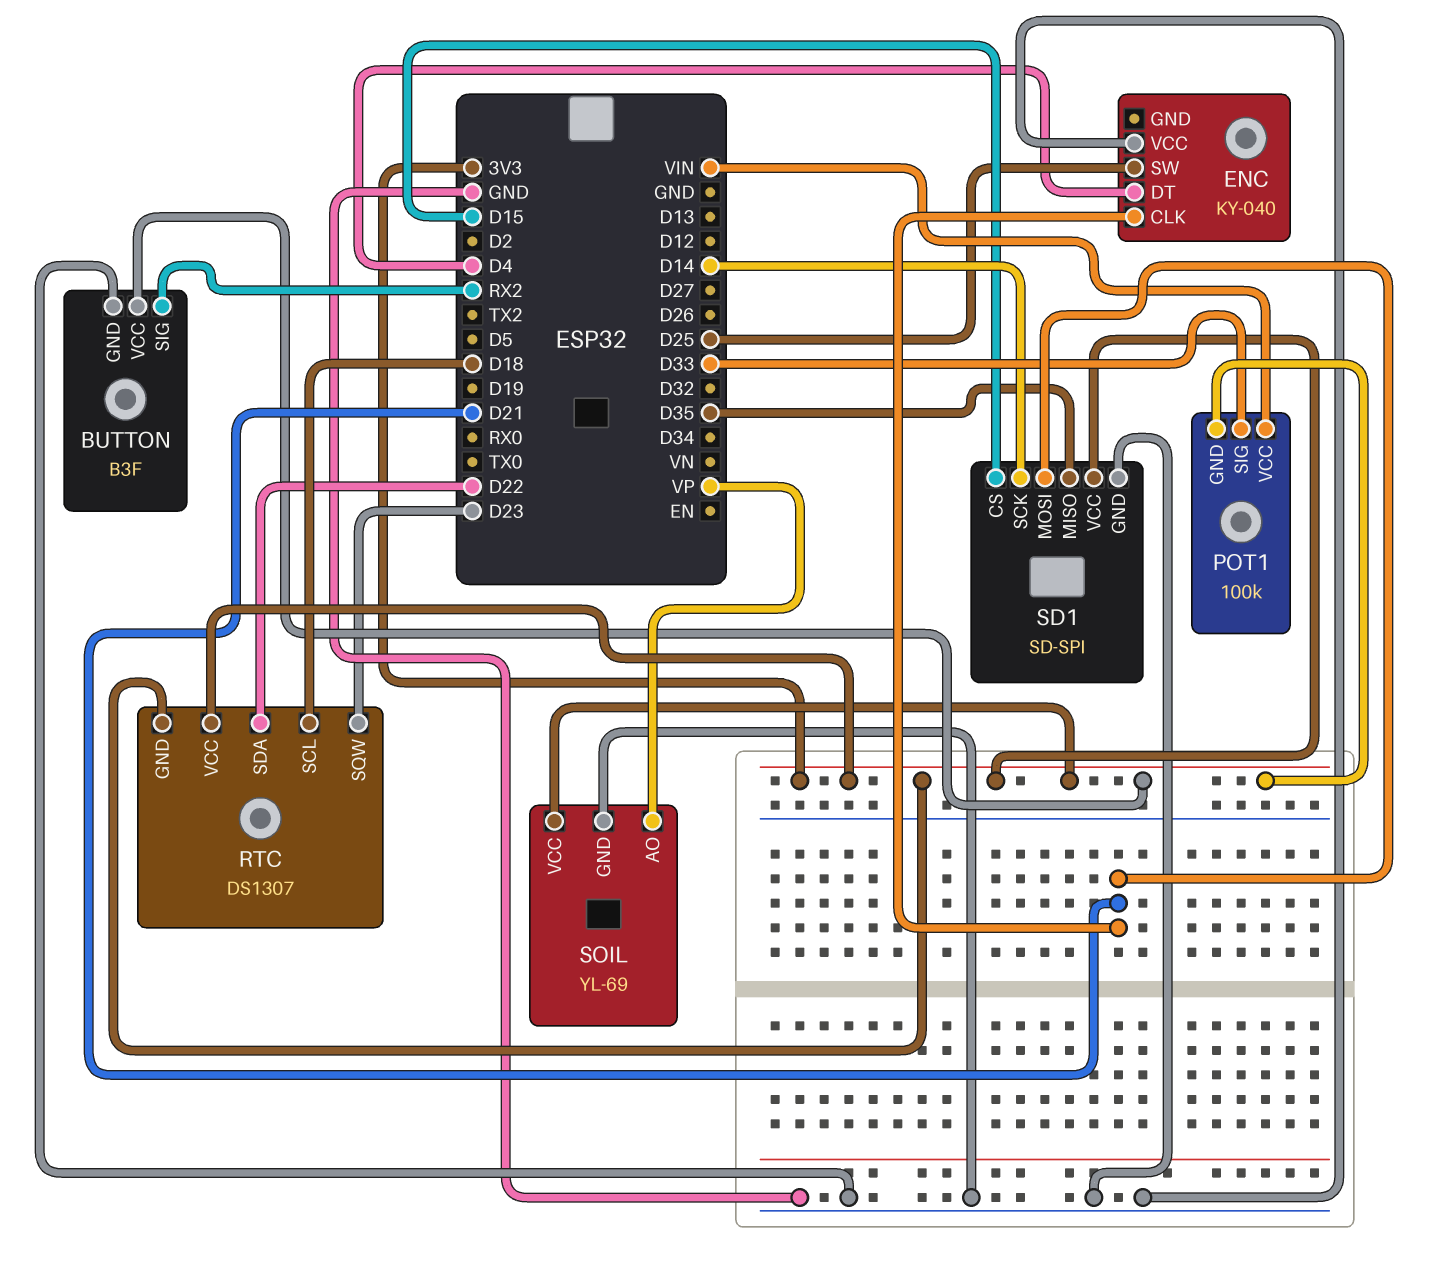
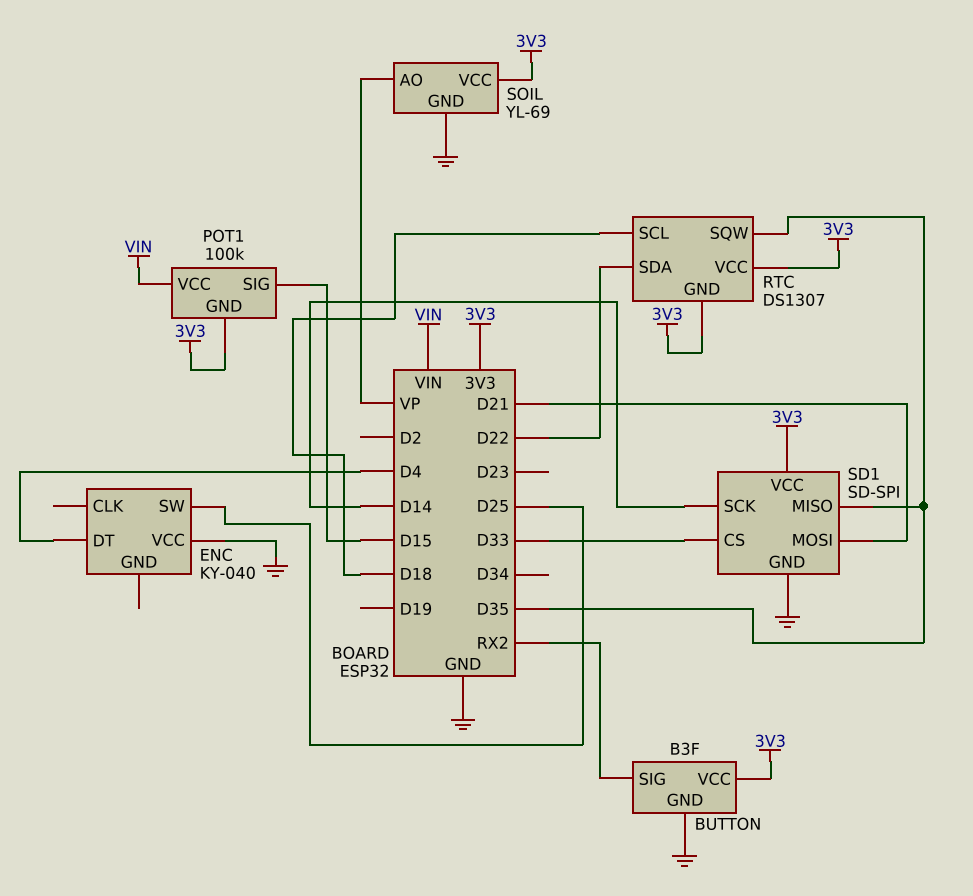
ENC pin CLK: D21 -> none
POT1 pin SIG: D33 -> D15
RTC pin SQW: D23 -> D35
SD1 pin CS: D15 -> D33

